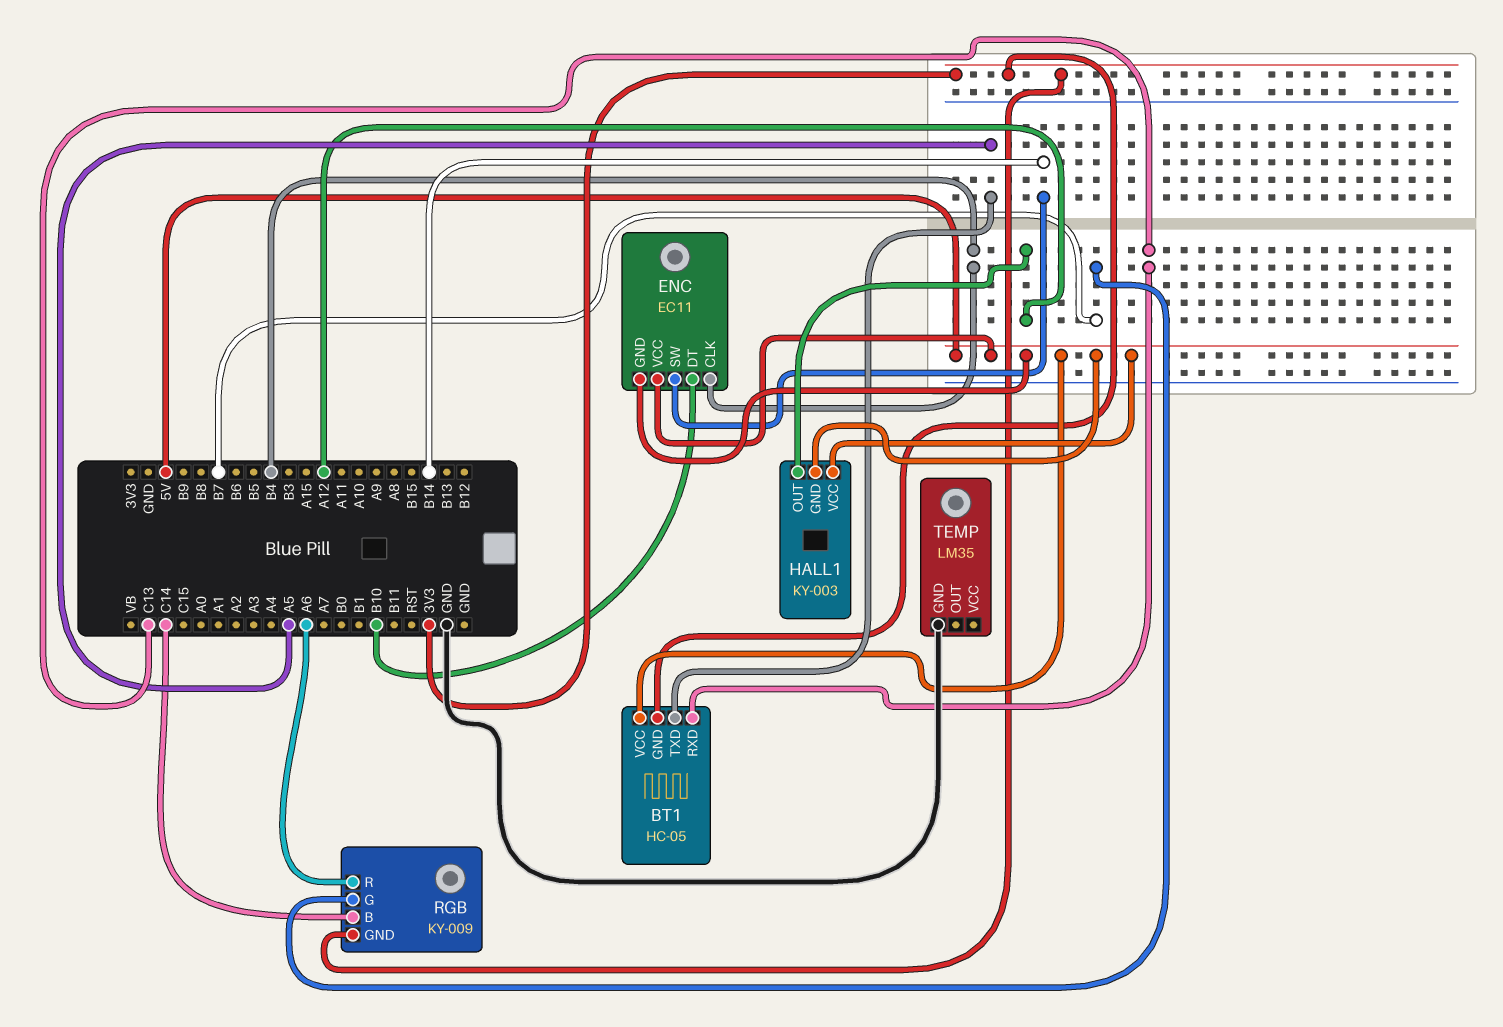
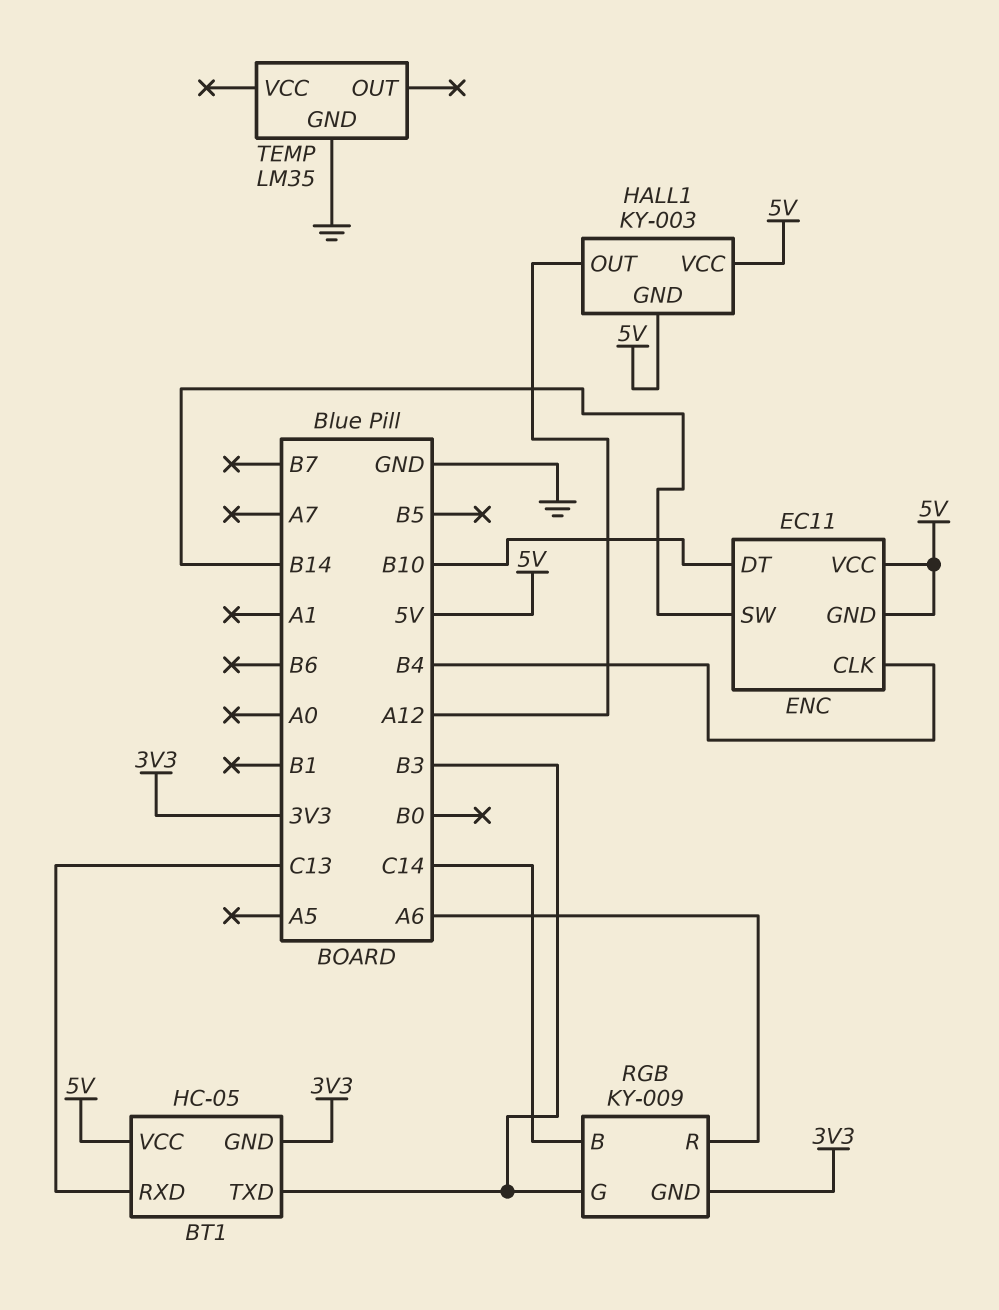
BT1 pin TXD: A5 -> B3
RGB pin G: B7 -> B3

